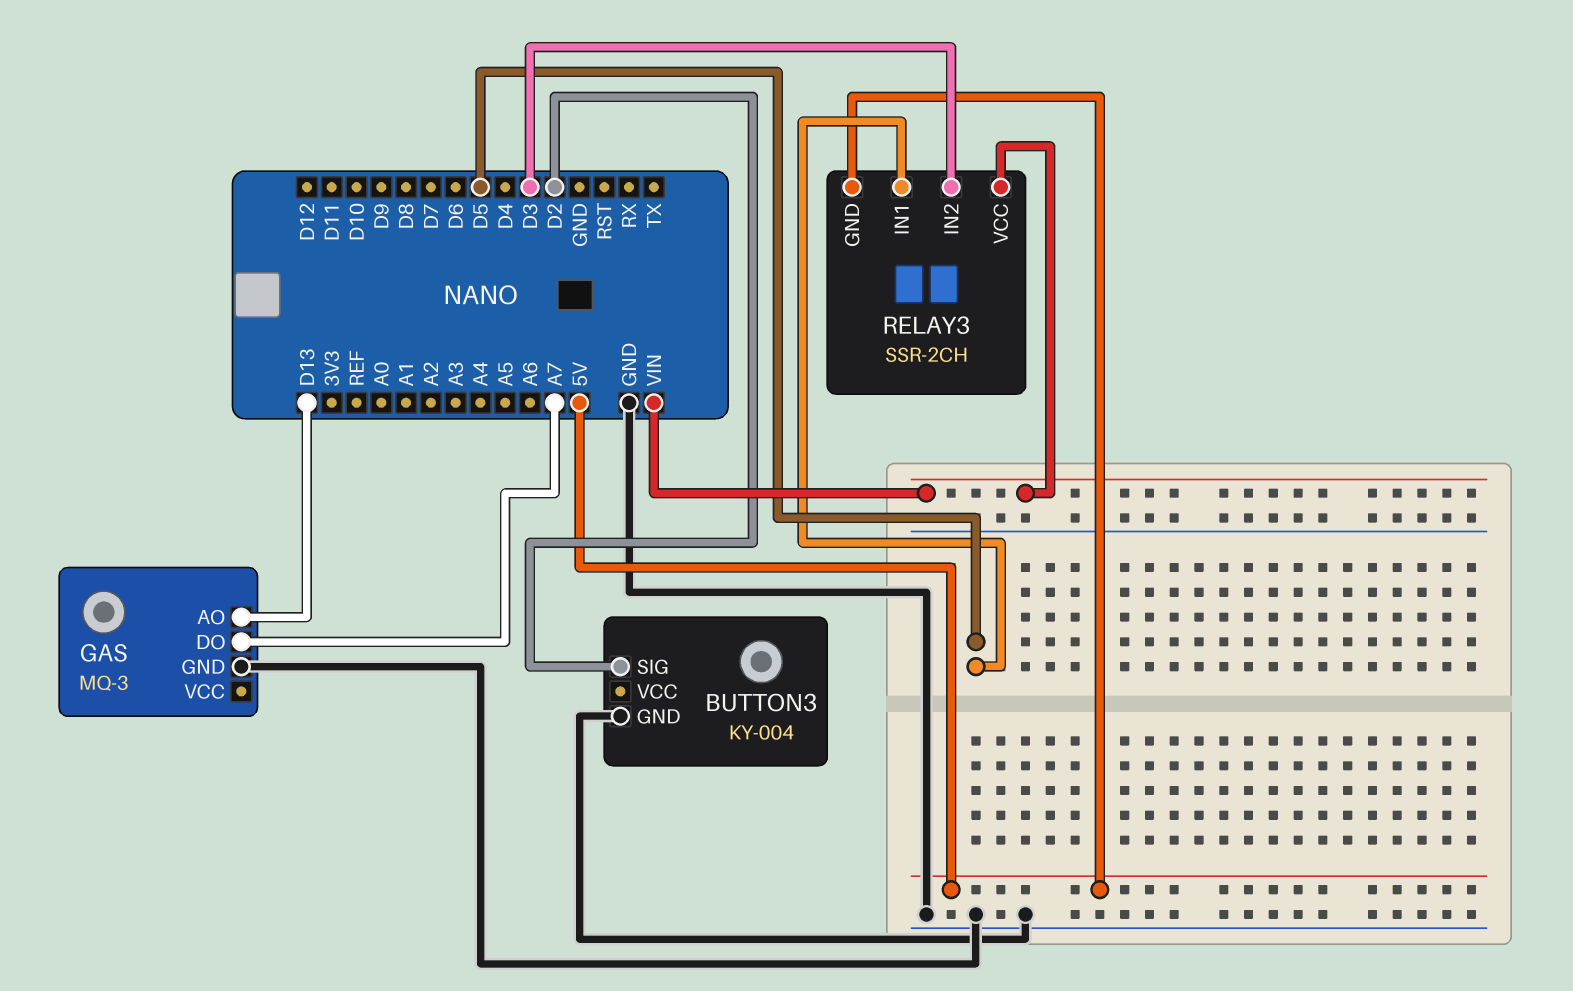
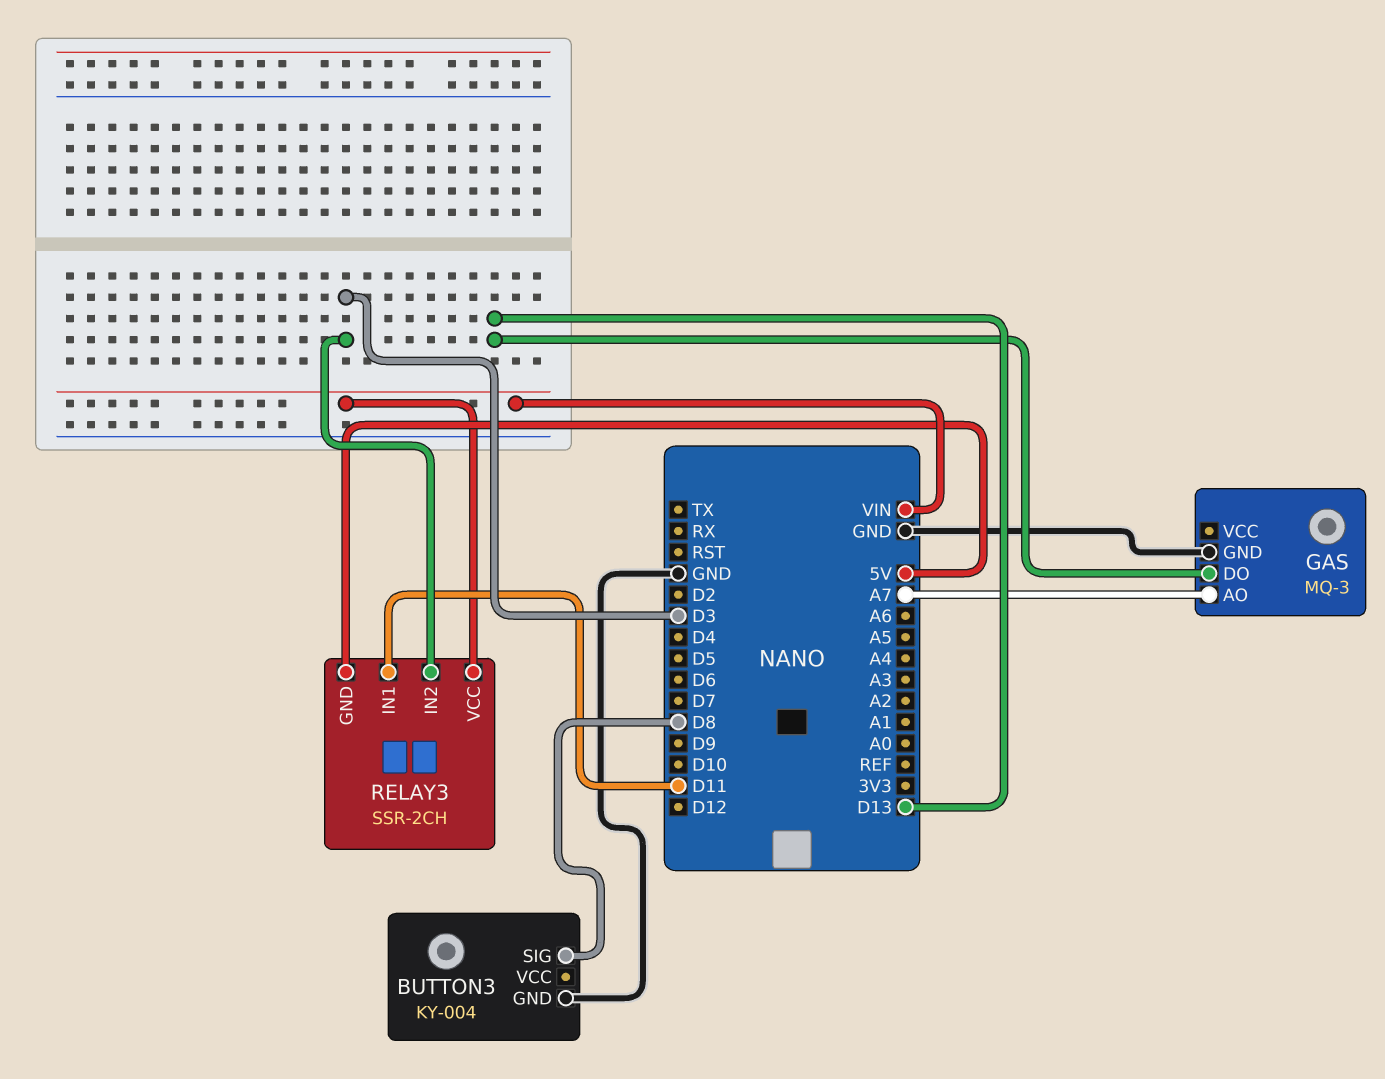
BUTTON3 pin SIG: D2 -> D8
GAS pin AO: D13 -> A7
GAS pin DO: A7 -> D13
RELAY3 pin IN1: D5 -> D11

